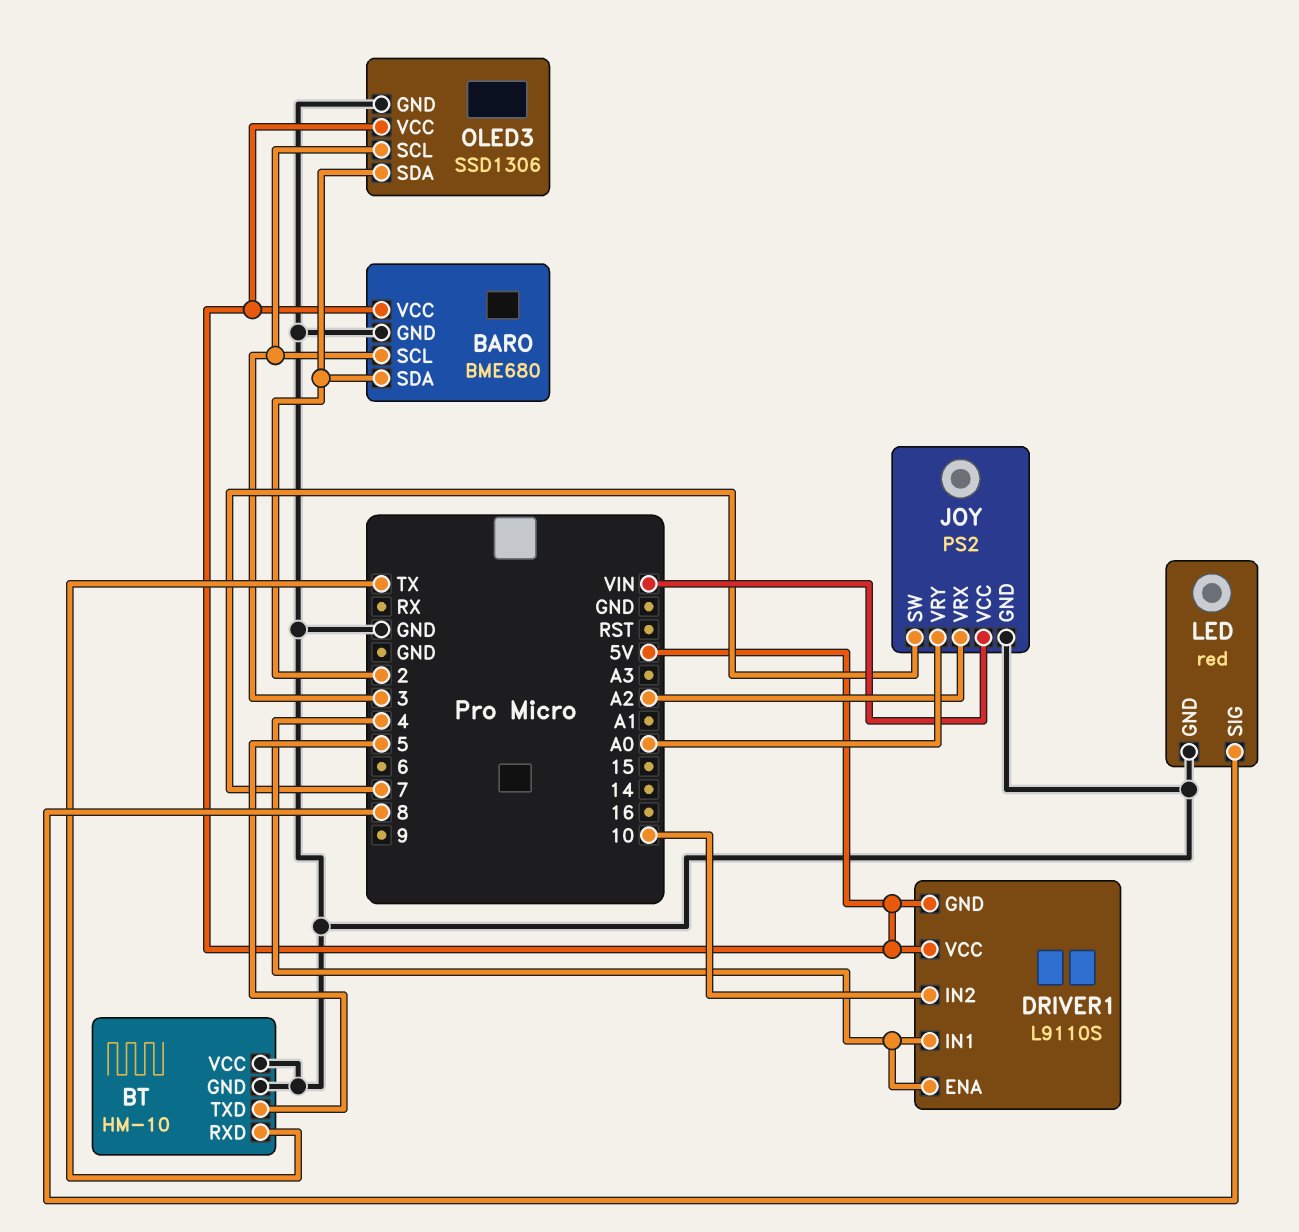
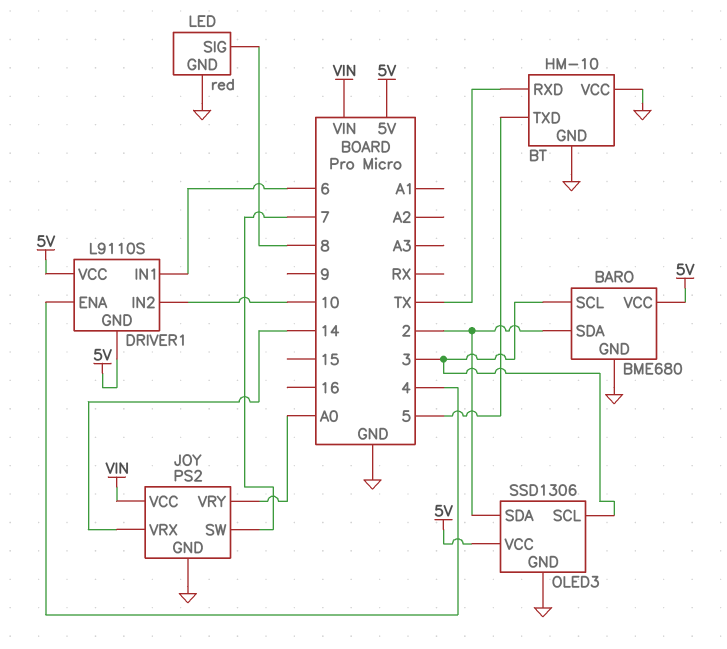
DRIVER1 pin IN1: 4 -> 6
JOY pin VRX: A2 -> 14

